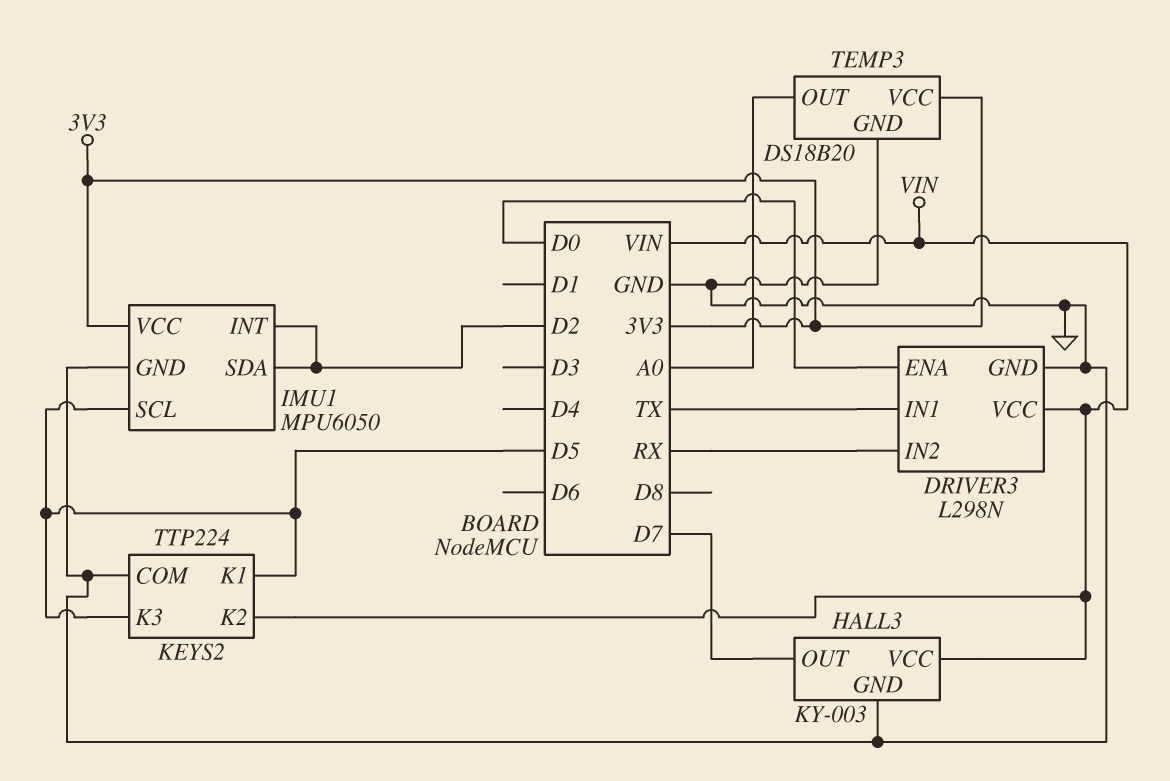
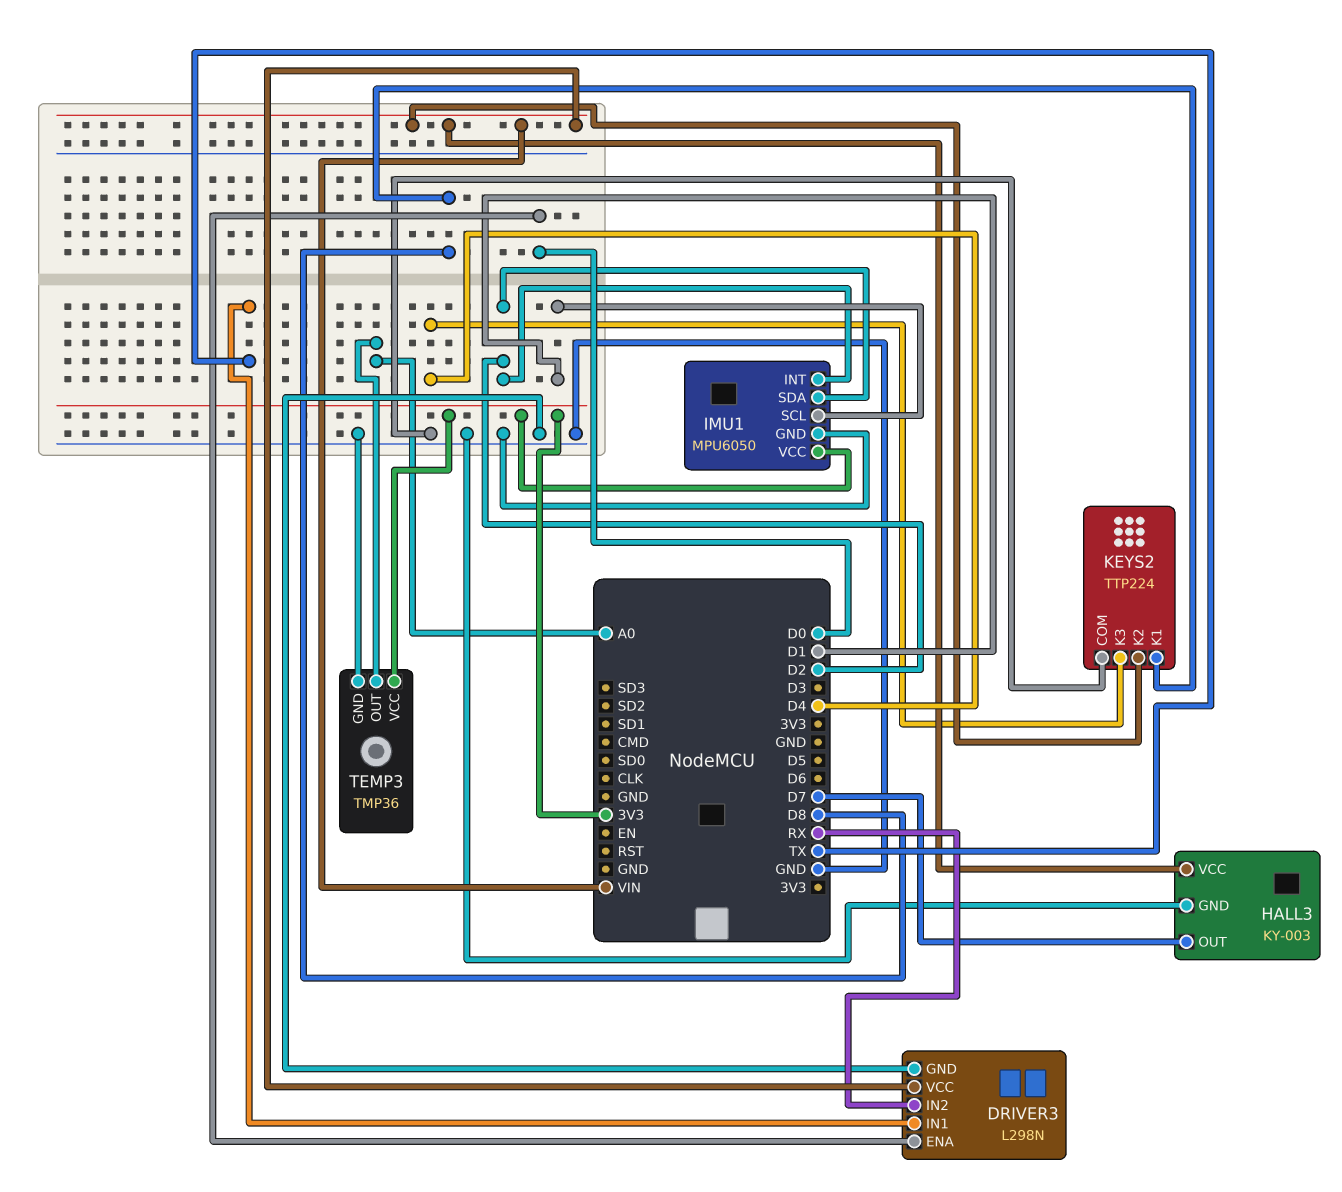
IMU1 pin SCL: D5 -> D1
KEYS2 pin K1: D5 -> D8
KEYS2 pin K3: D5 -> D4
TEMP3: DS18B20 -> TMP36

